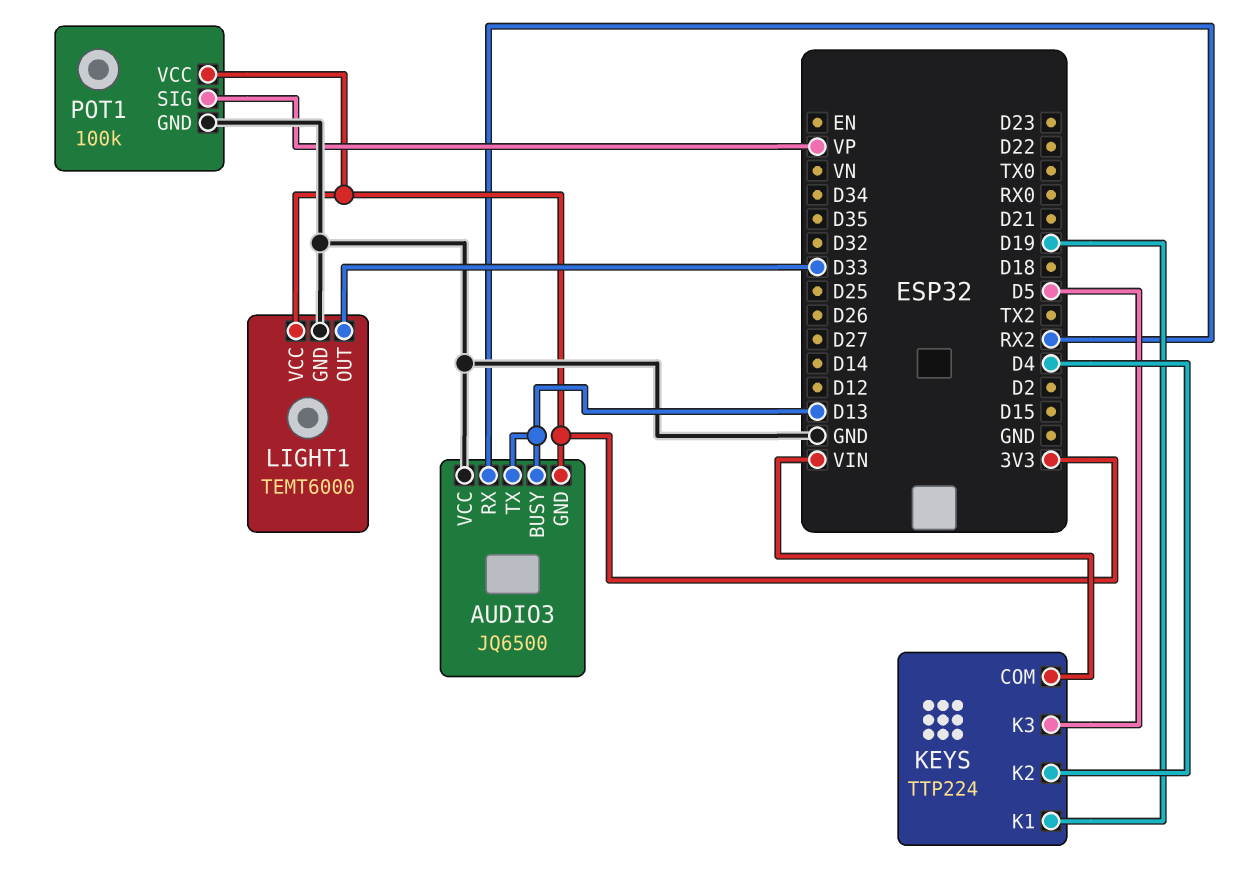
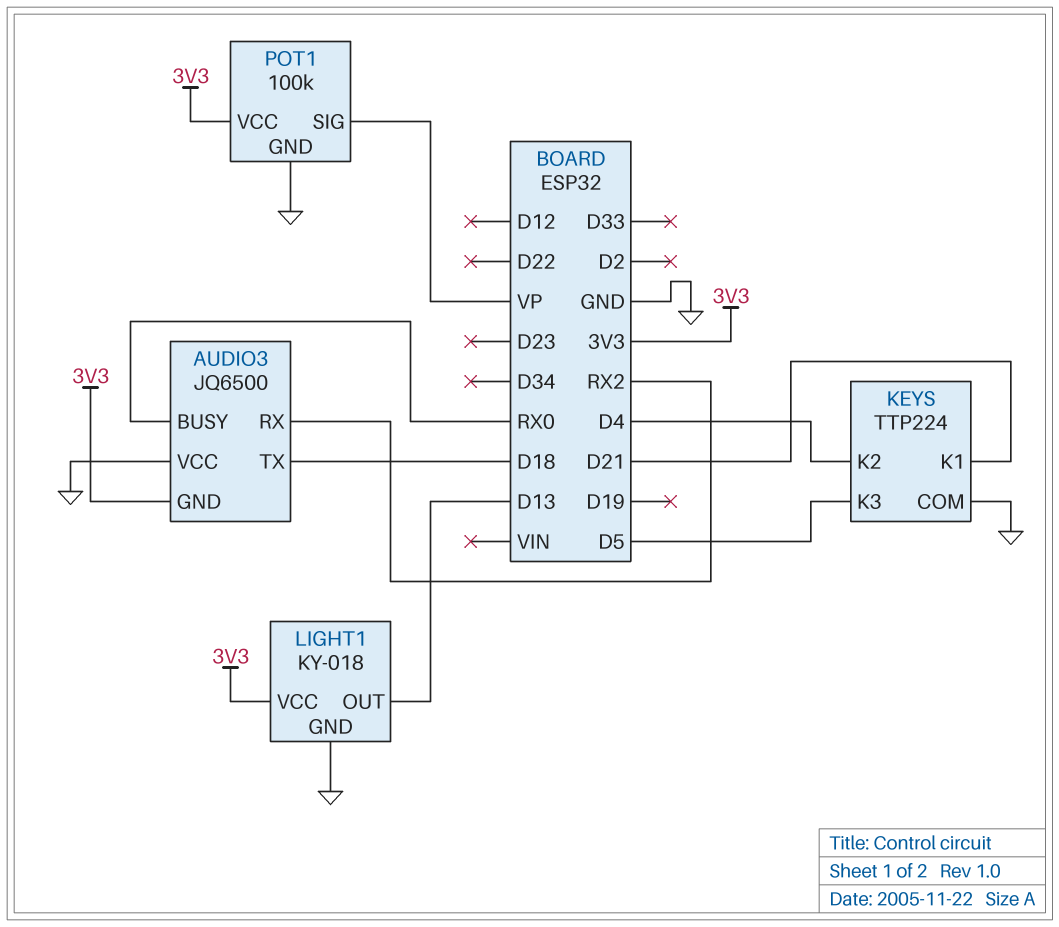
AUDIO3 pin BUSY: D13 -> RX0
AUDIO3 pin TX: D13 -> D18
KEYS pin COM: VIN -> GND
KEYS pin K1: D19 -> D21
LIGHT1: TEMT6000 -> KY-018
LIGHT1 pin OUT: D33 -> D13

